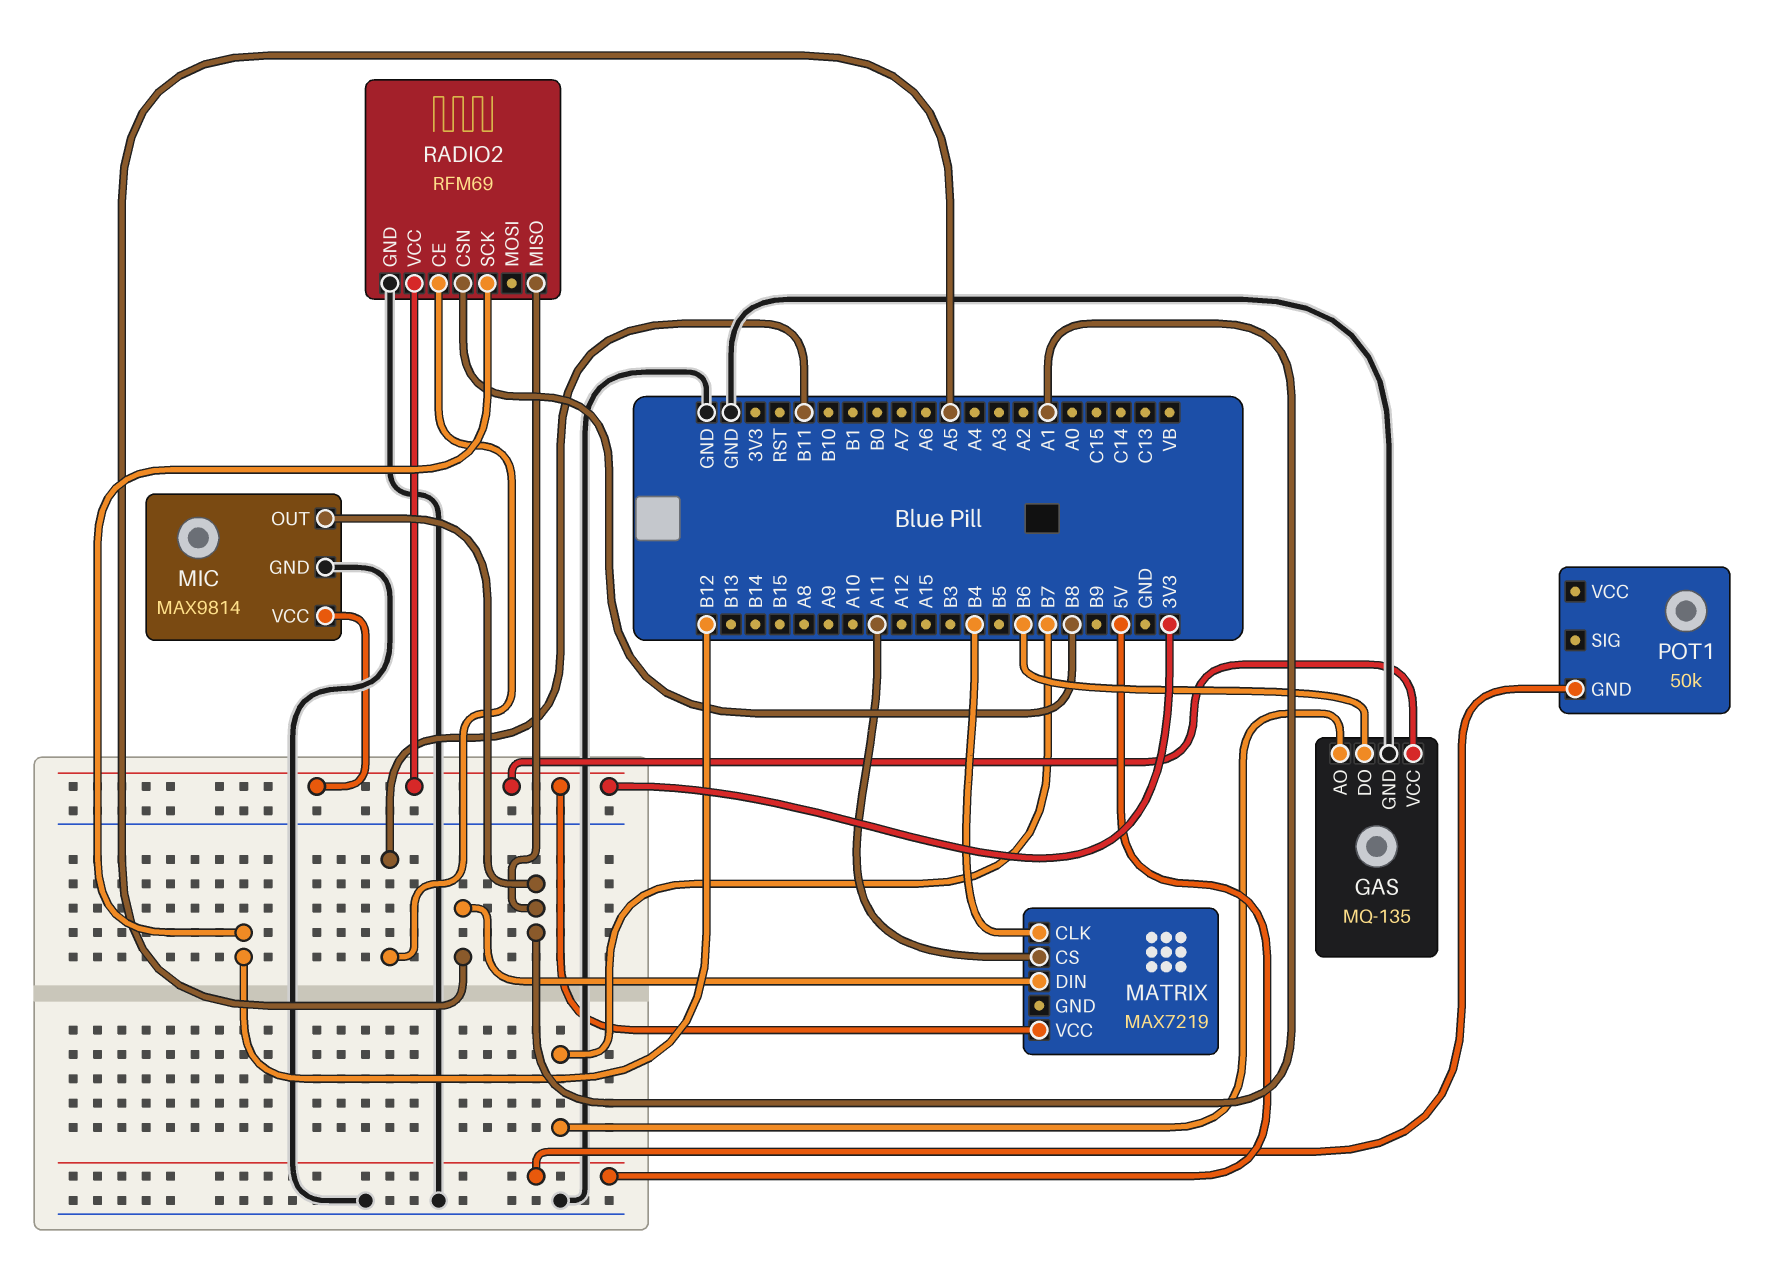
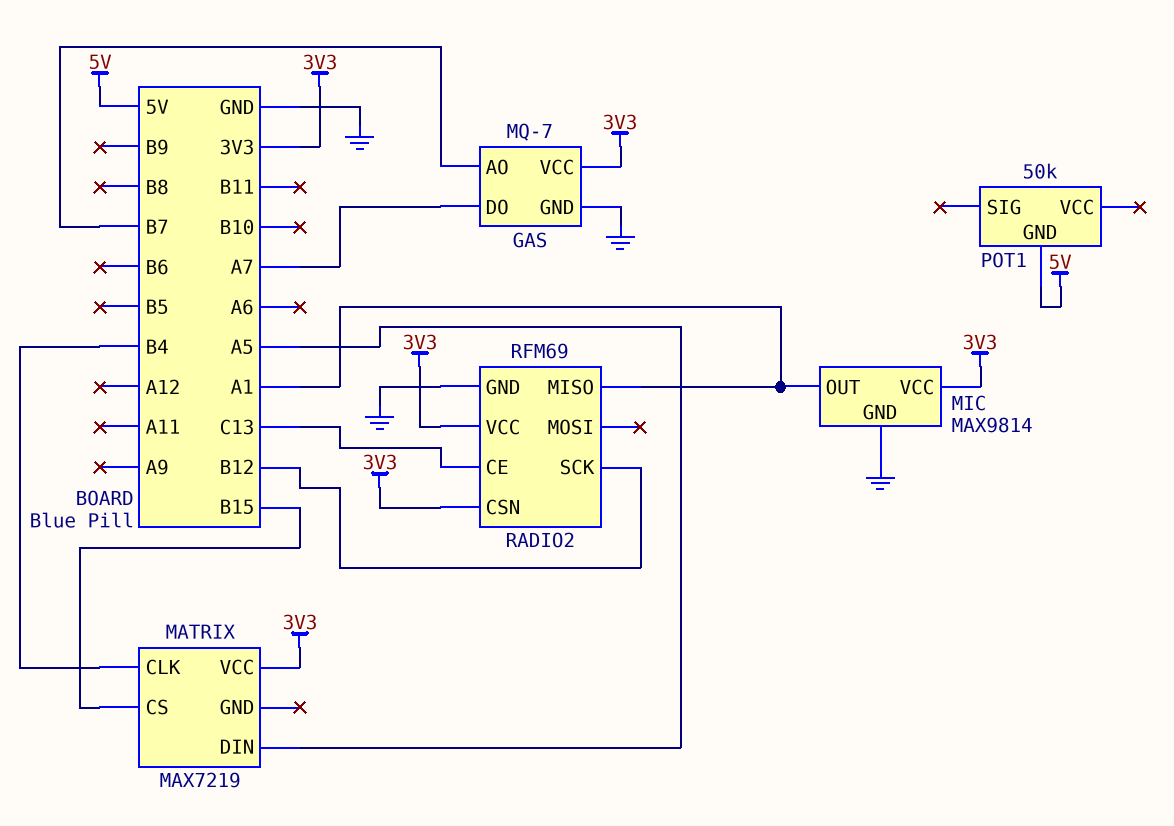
GAS: MQ-135 -> MQ-7
GAS pin DO: B6 -> A7
MATRIX pin CS: A11 -> B15
RADIO2 pin CE: B11 -> C13
RADIO2 pin CSN: B8 -> 3V3

